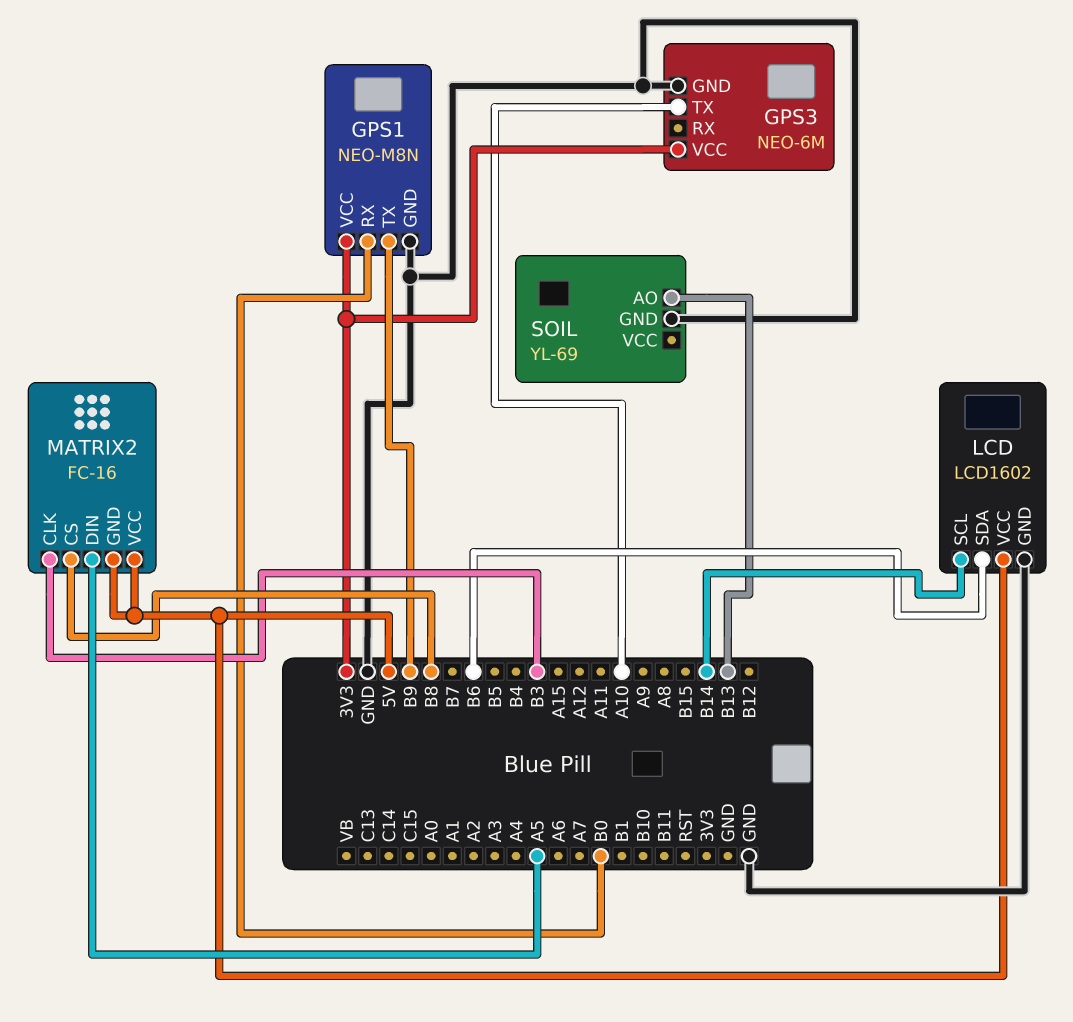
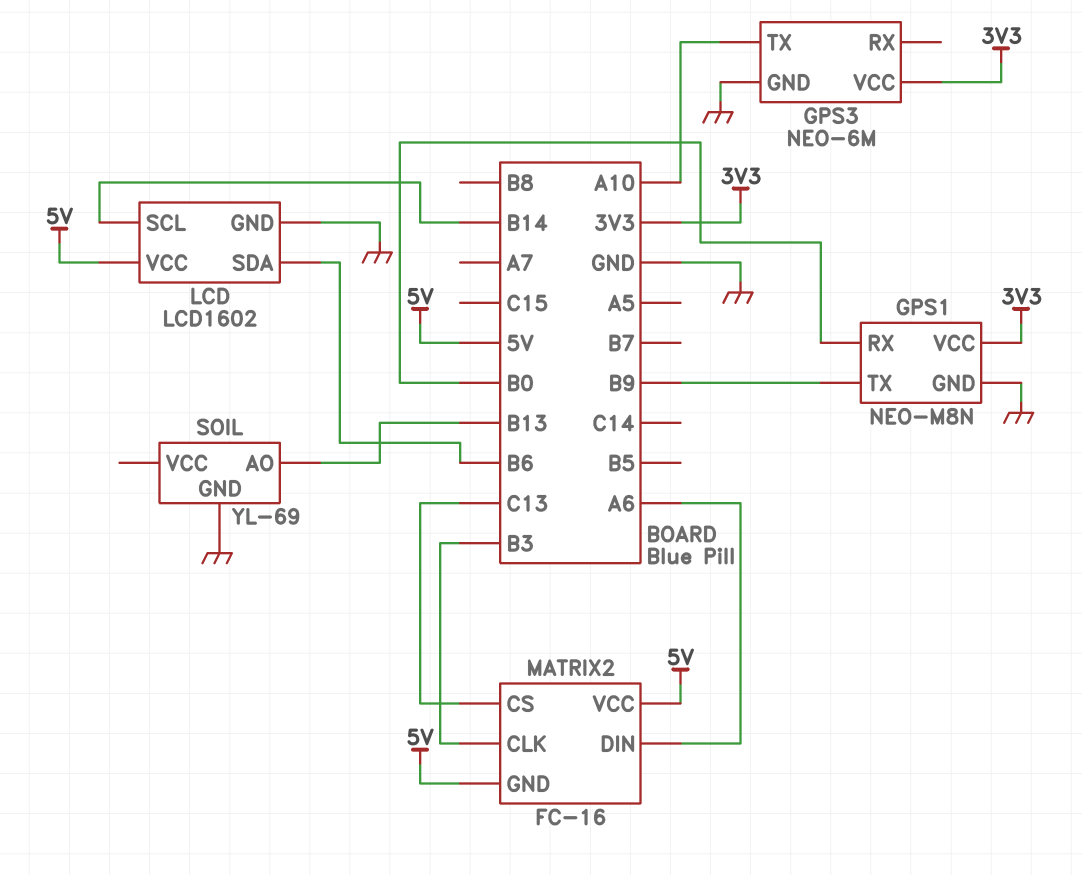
MATRIX2 pin CS: B8 -> C13
MATRIX2 pin DIN: A5 -> A6

